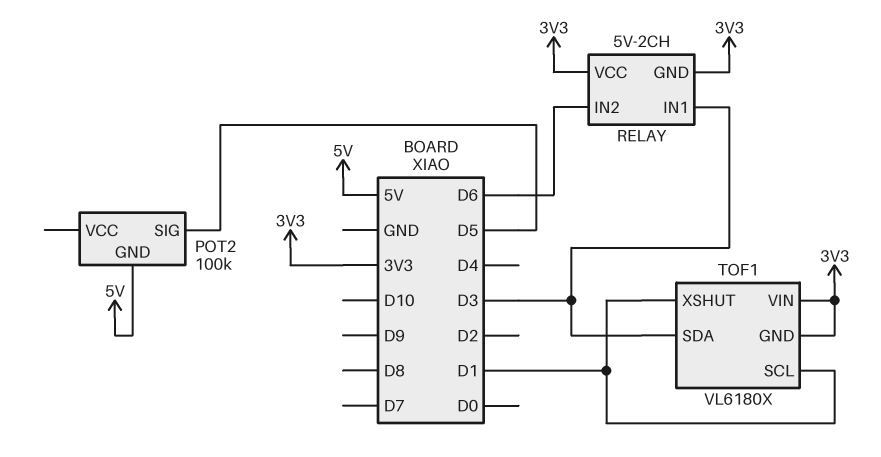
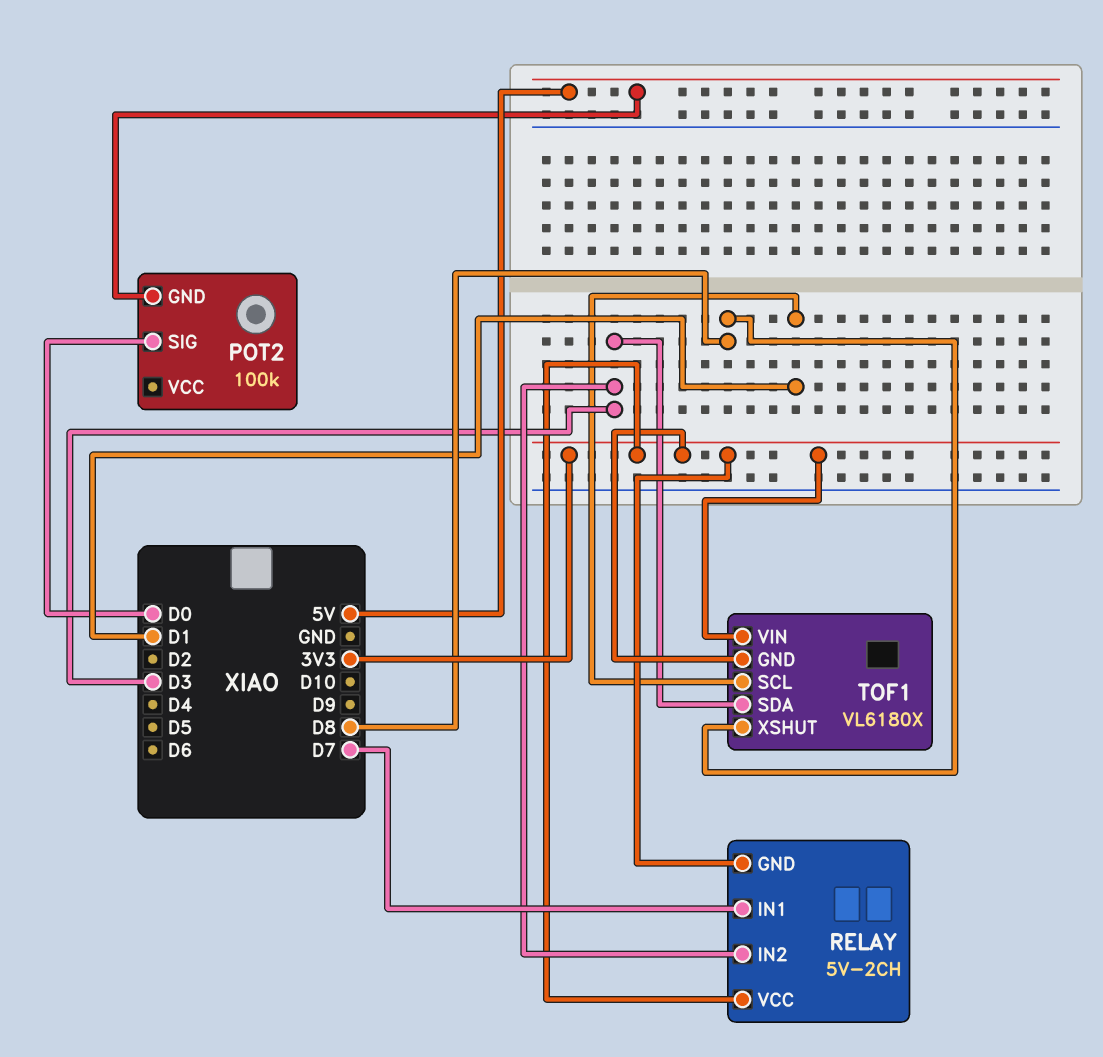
POT2 pin SIG: D5 -> D0
RELAY pin IN1: D3 -> D7
RELAY pin IN2: D6 -> D3
TOF1 pin XSHUT: D1 -> D8

